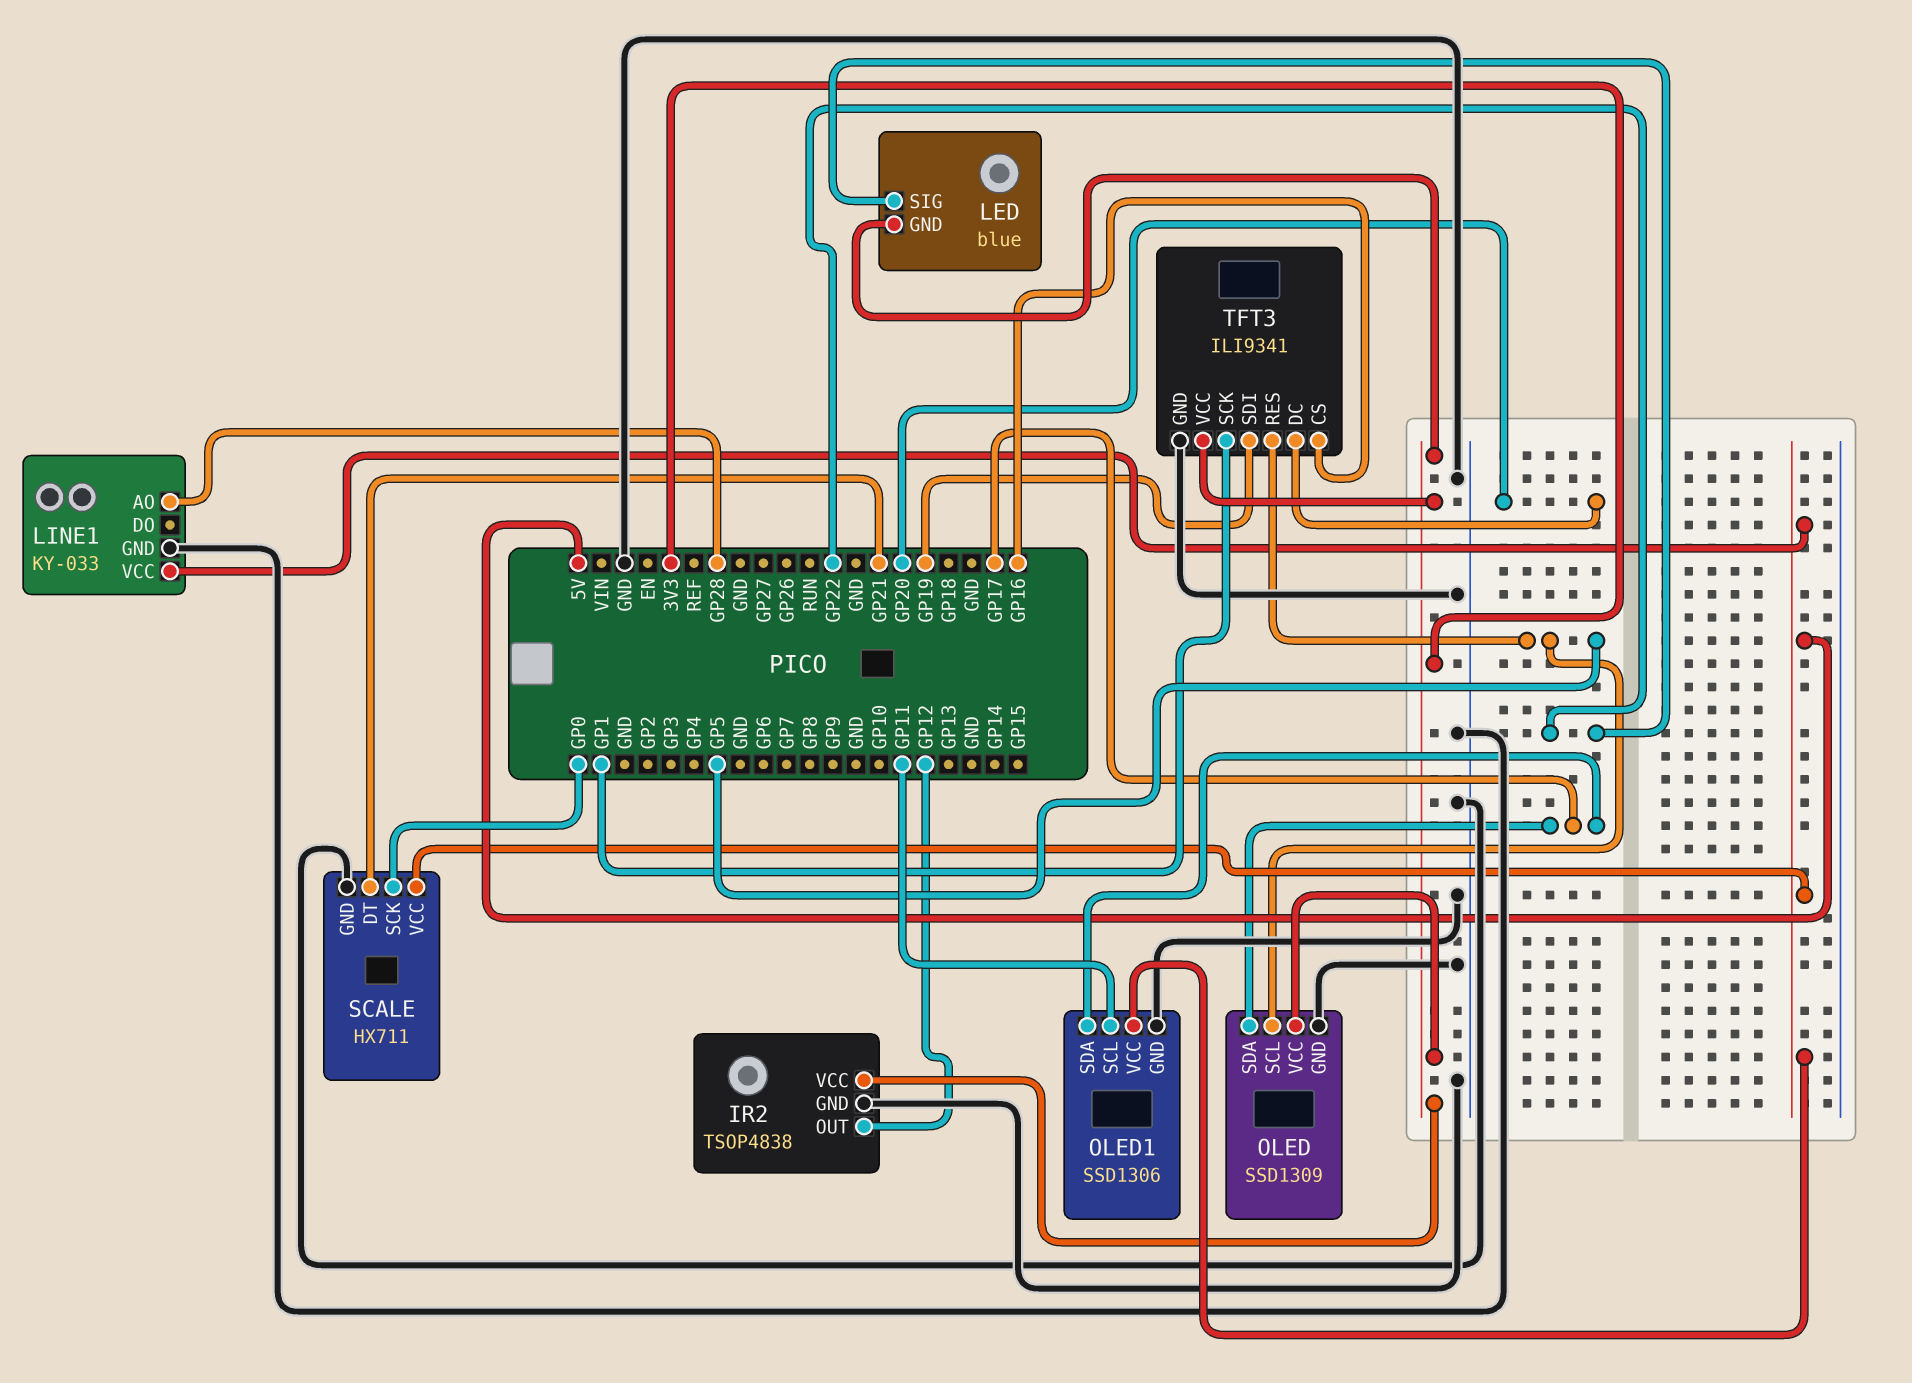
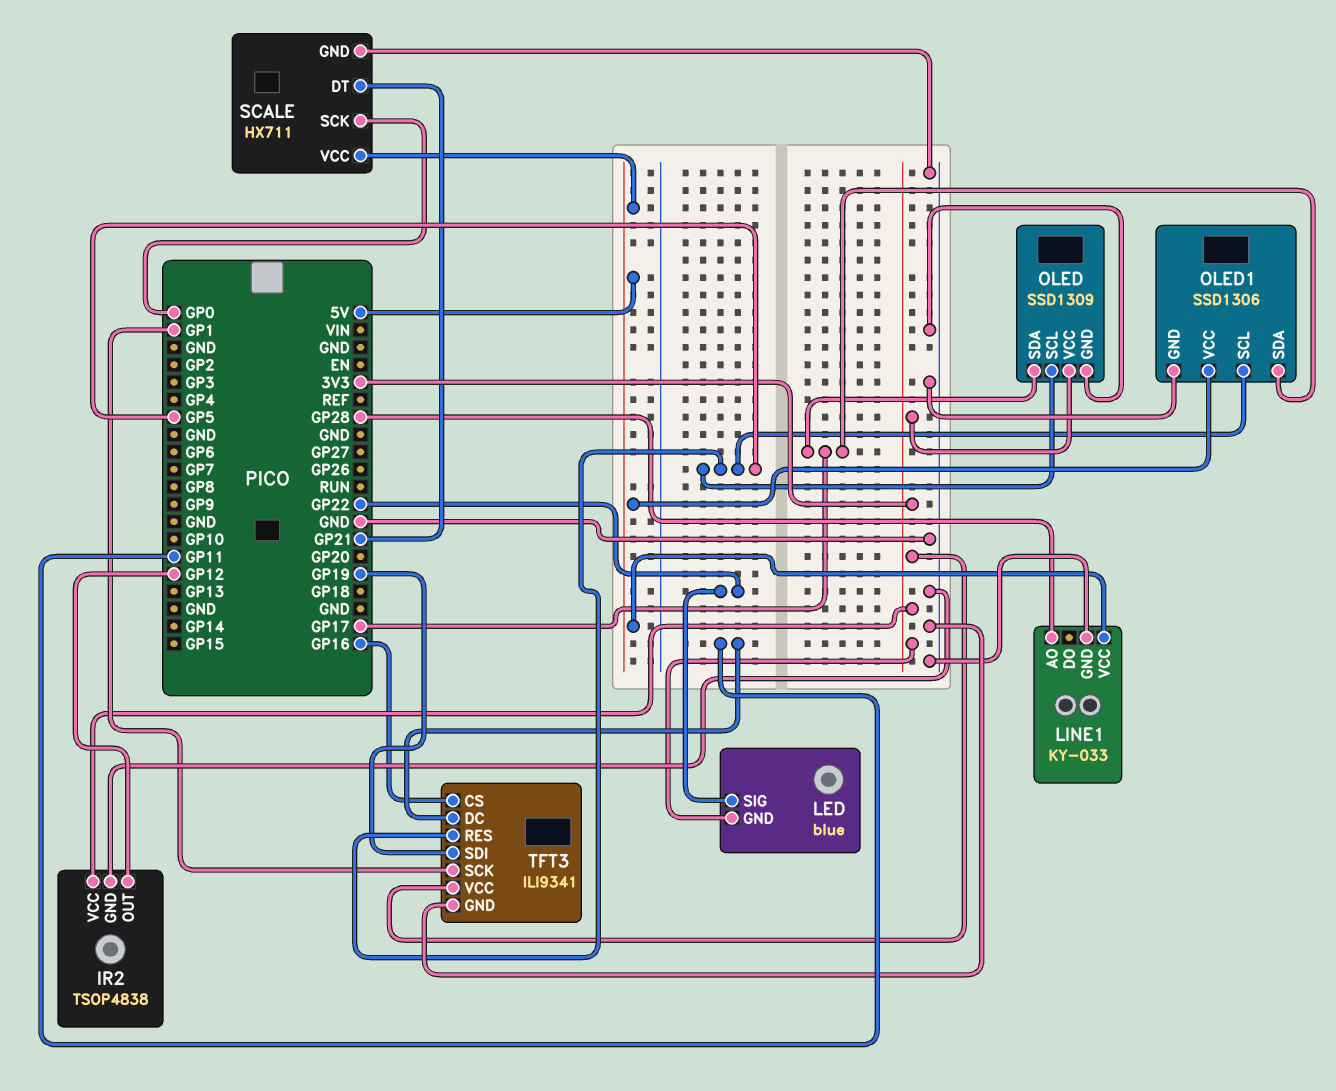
OLED1 pin SCL: GP11 -> GP5
TFT3 pin DC: GP20 -> GP11

